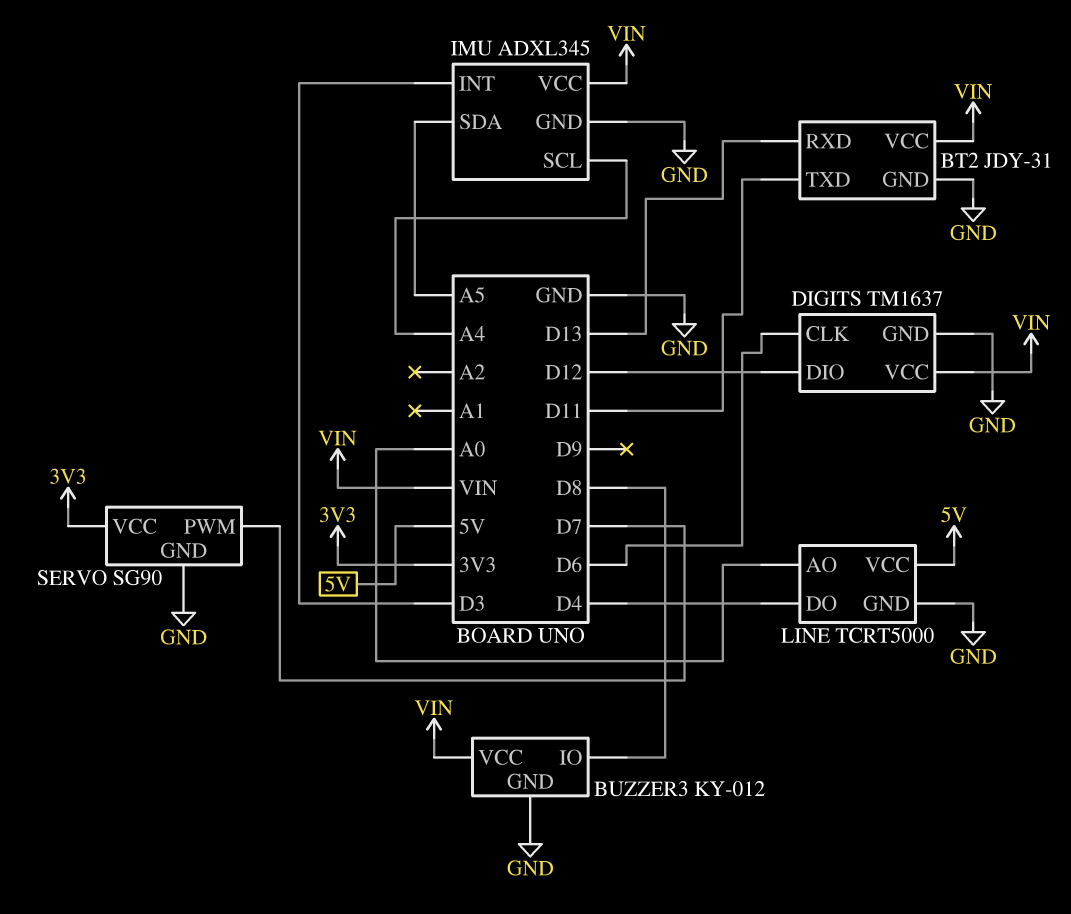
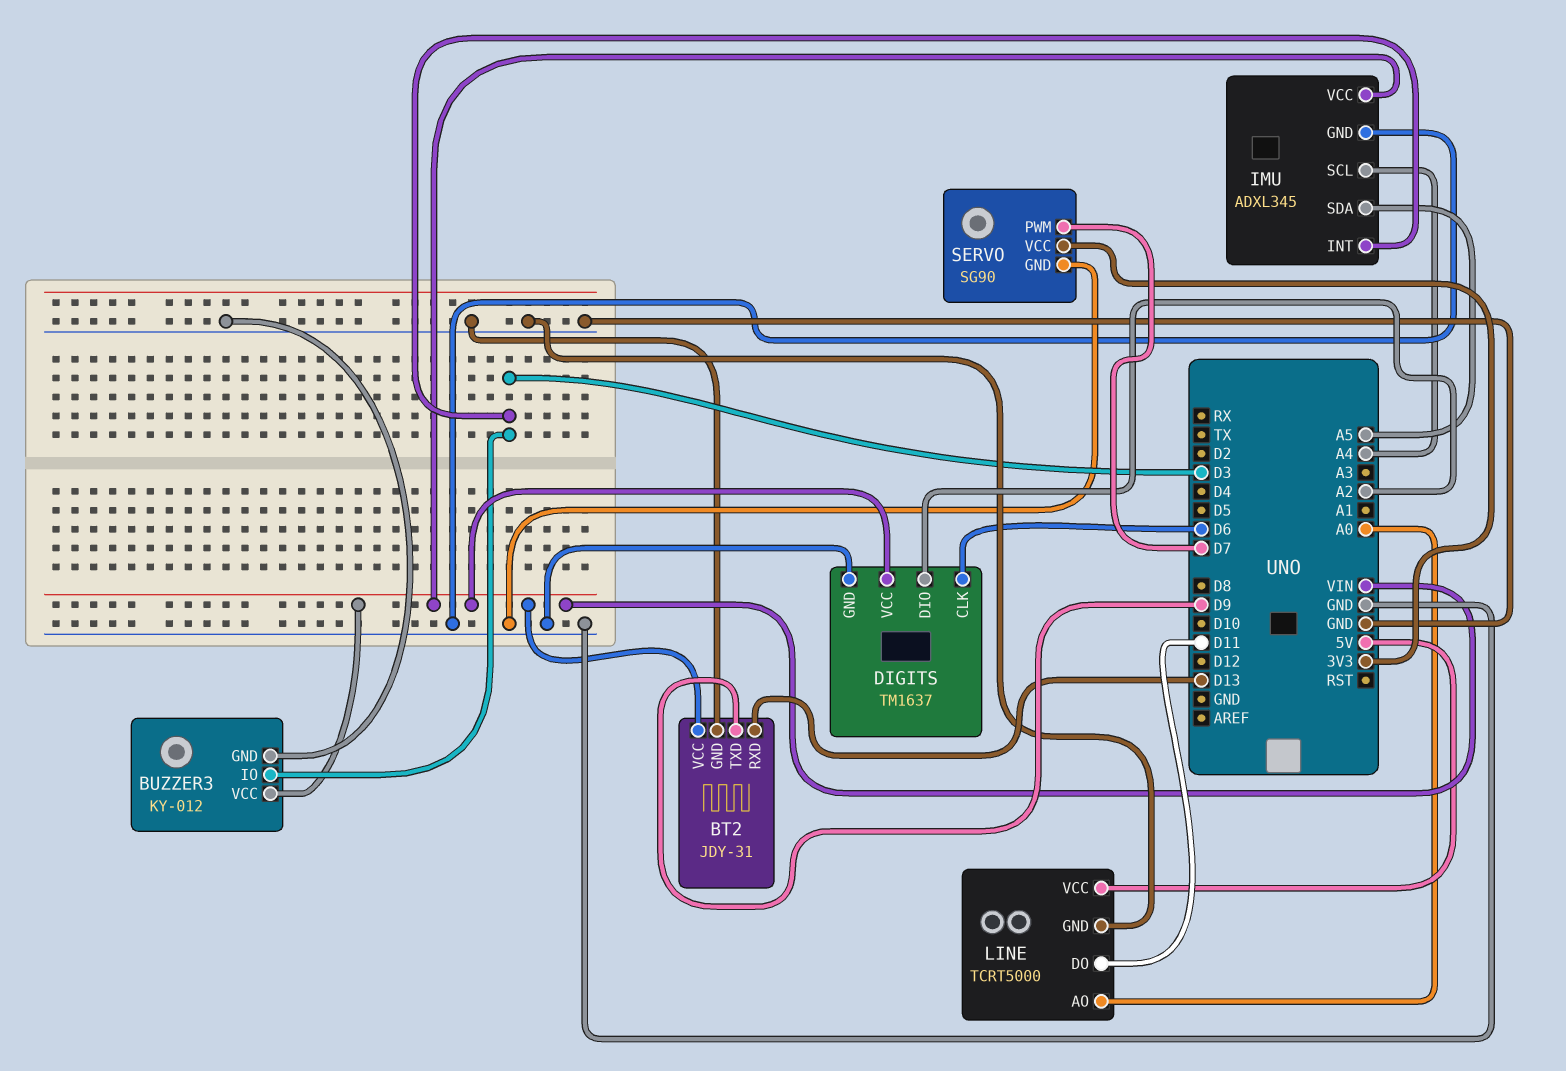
BT2 pin TXD: D11 -> D9
BUZZER3 pin IO: D8 -> D3
DIGITS pin DIO: D12 -> A2
LINE pin DO: D4 -> D11

